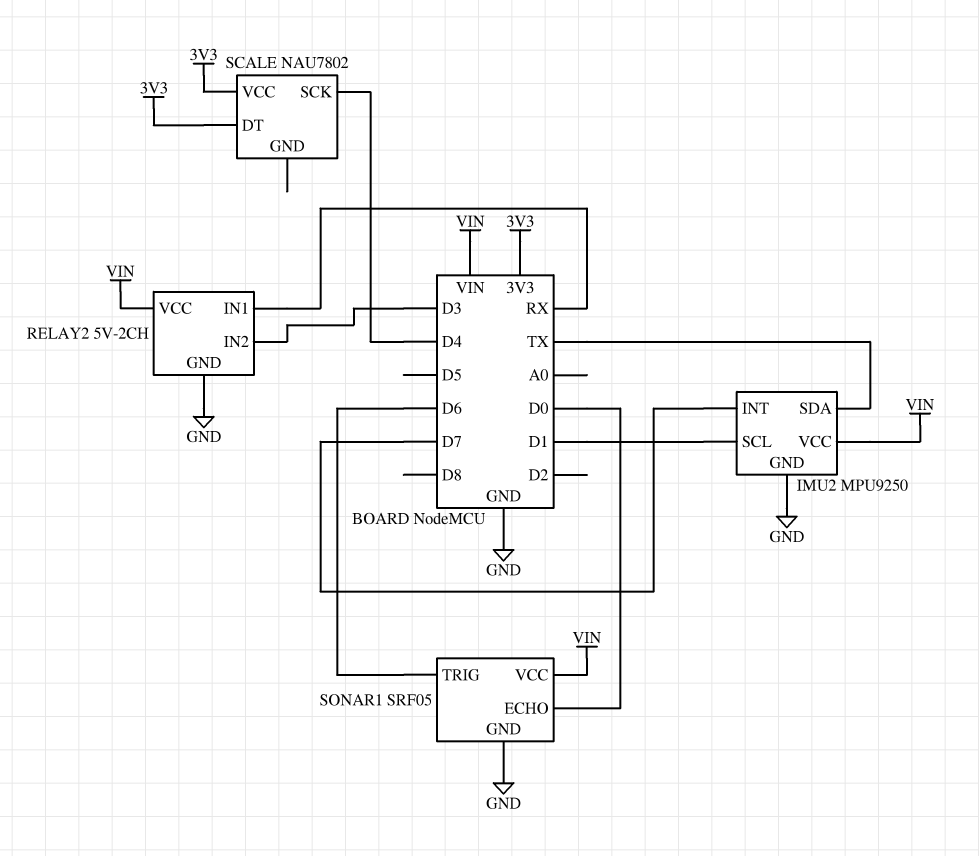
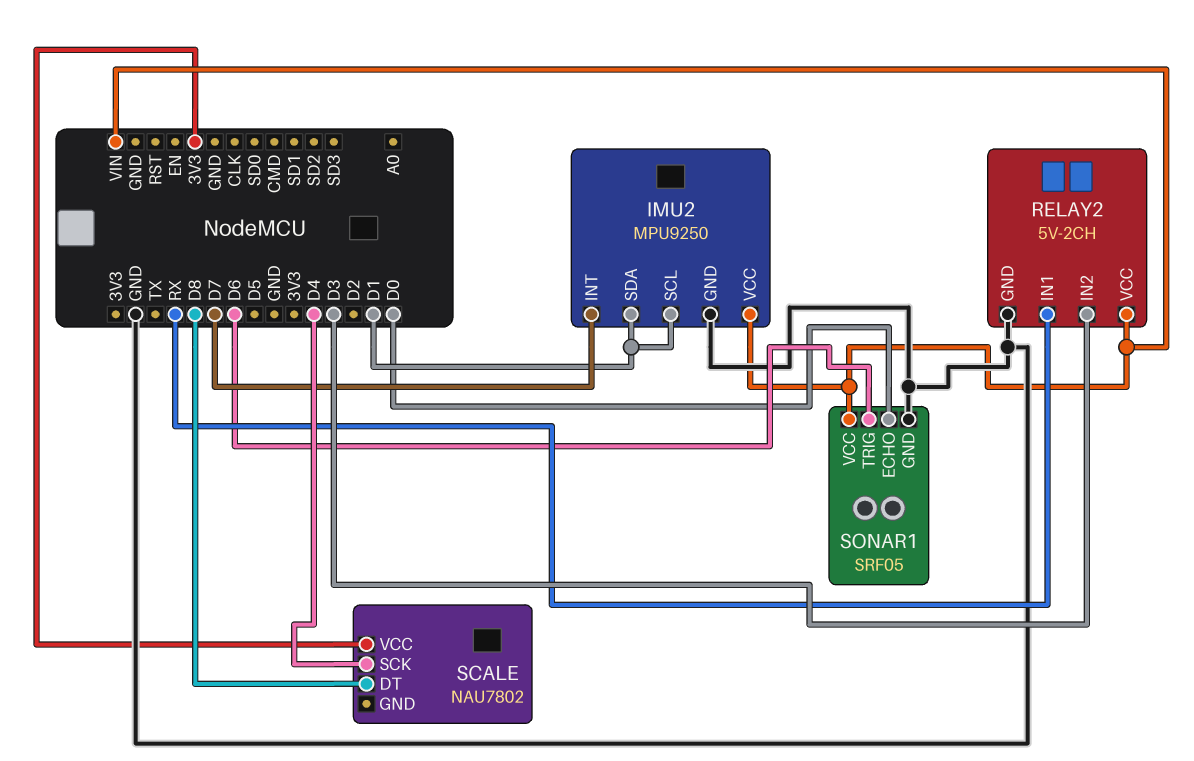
IMU2 pin SDA: TX -> D1
SCALE pin DT: 3V3 -> D8

